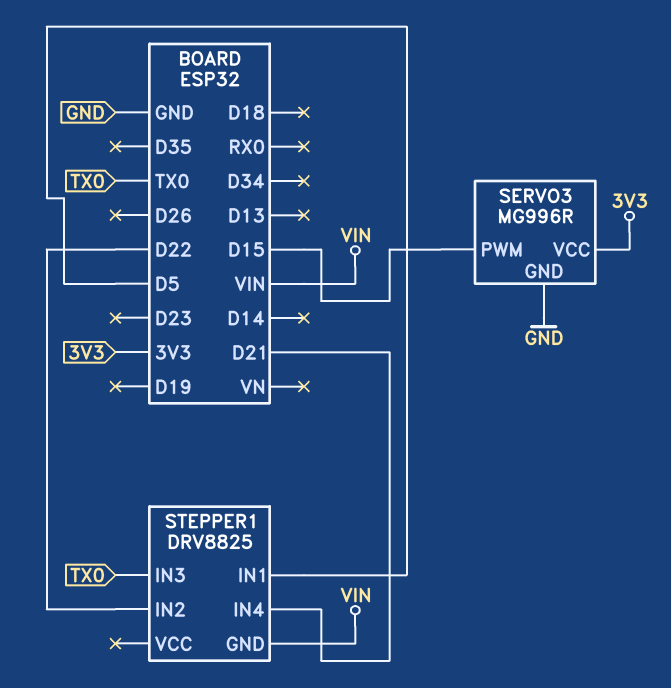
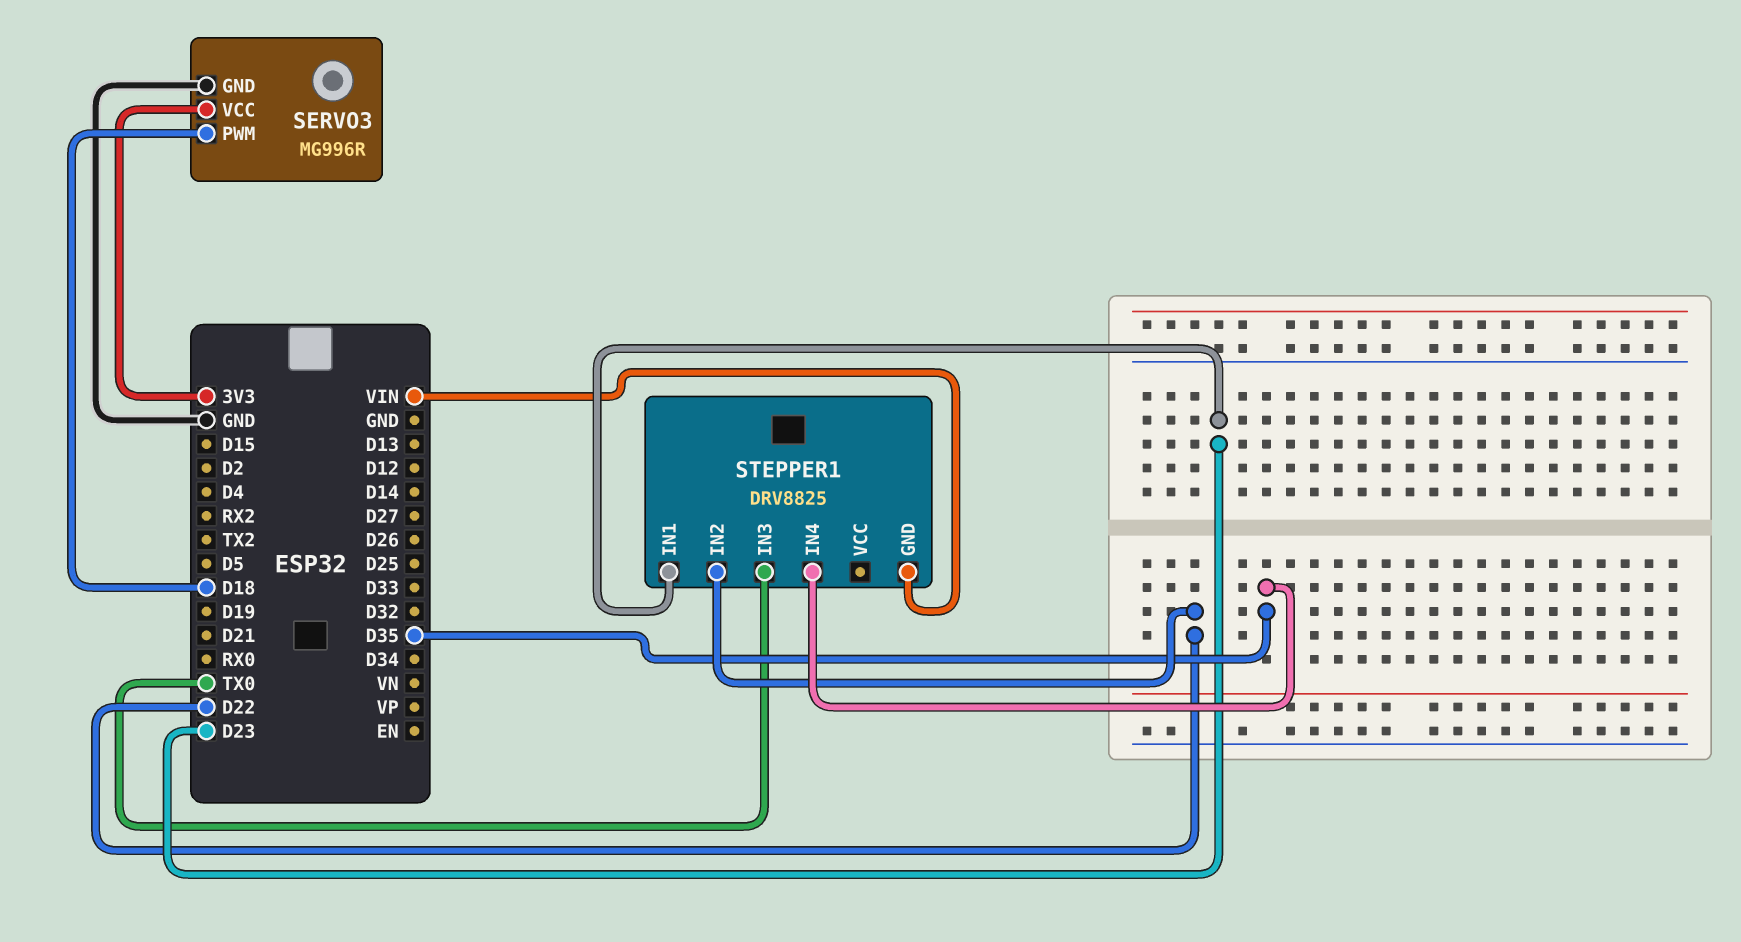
SERVO3 pin PWM: D15 -> D18
STEPPER1 pin IN1: D5 -> D23
STEPPER1 pin IN4: D21 -> D35

